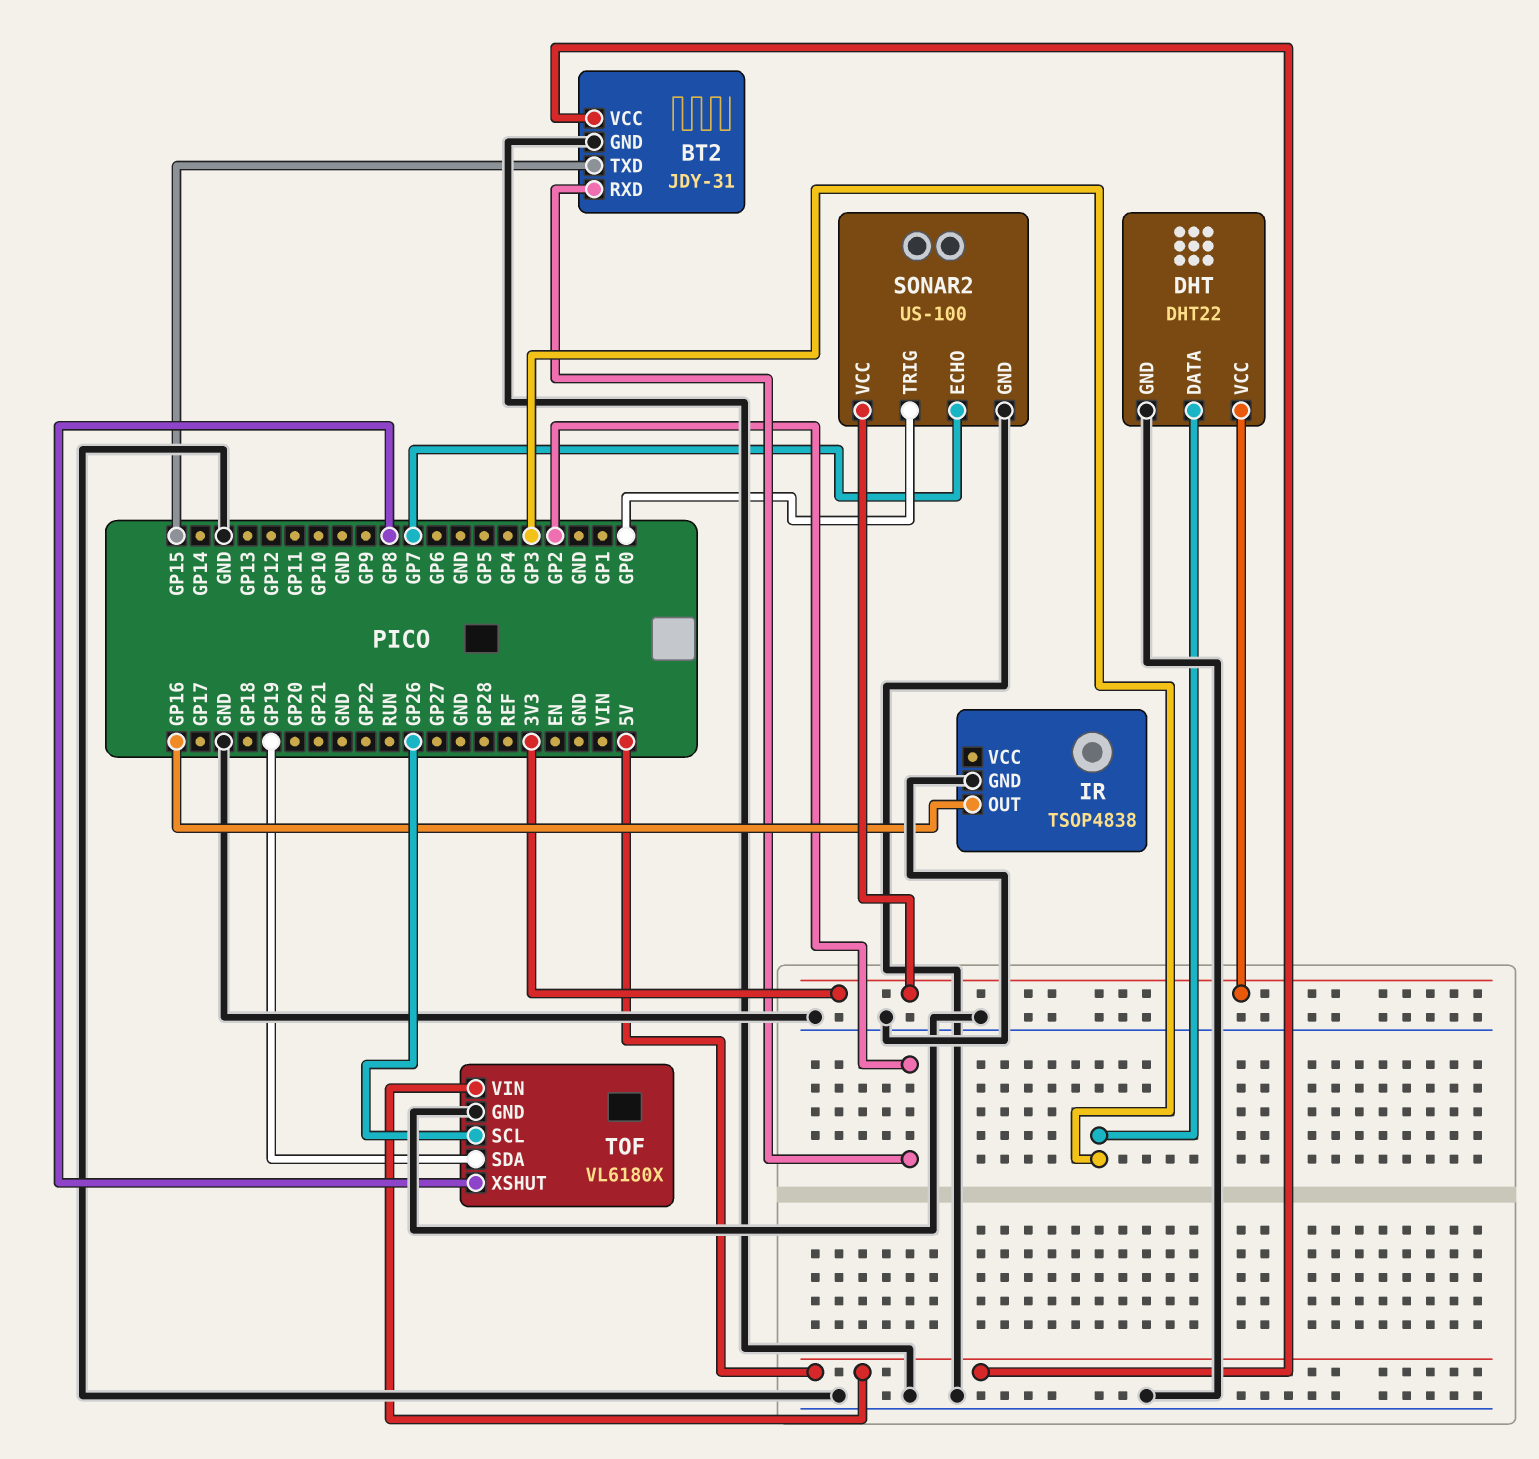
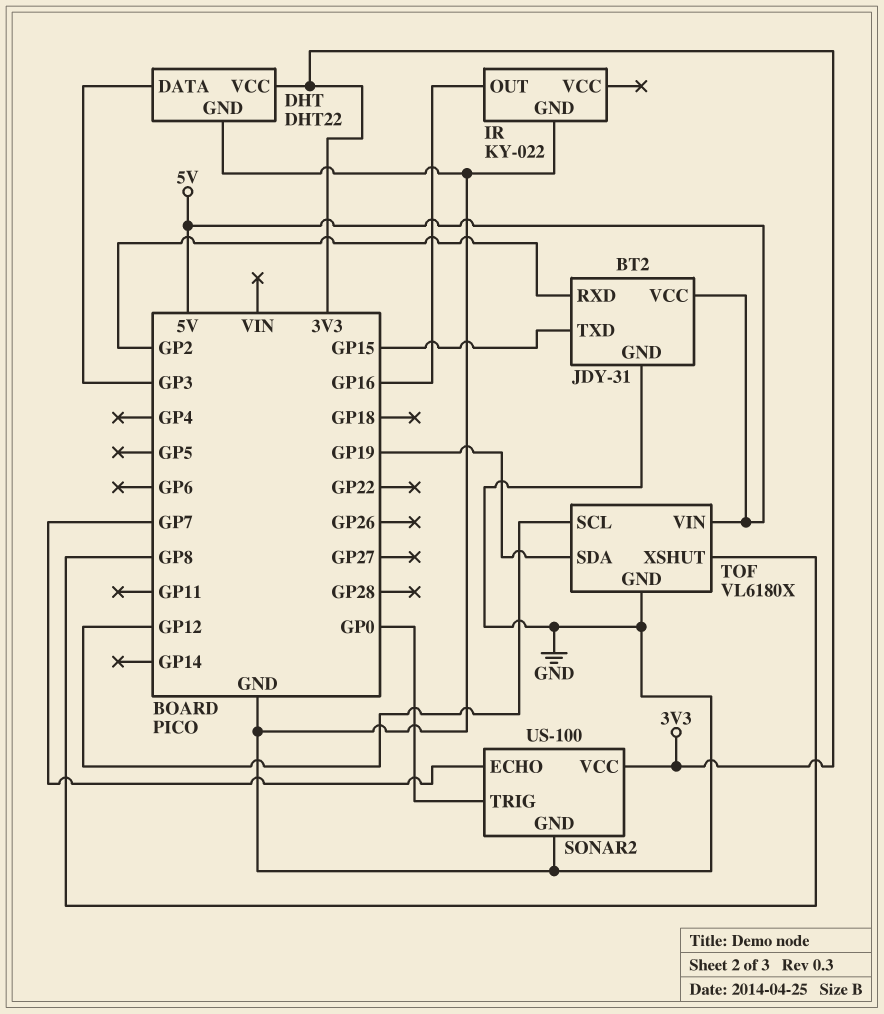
IR: TSOP4838 -> KY-022
TOF pin SCL: GP26 -> GP12

